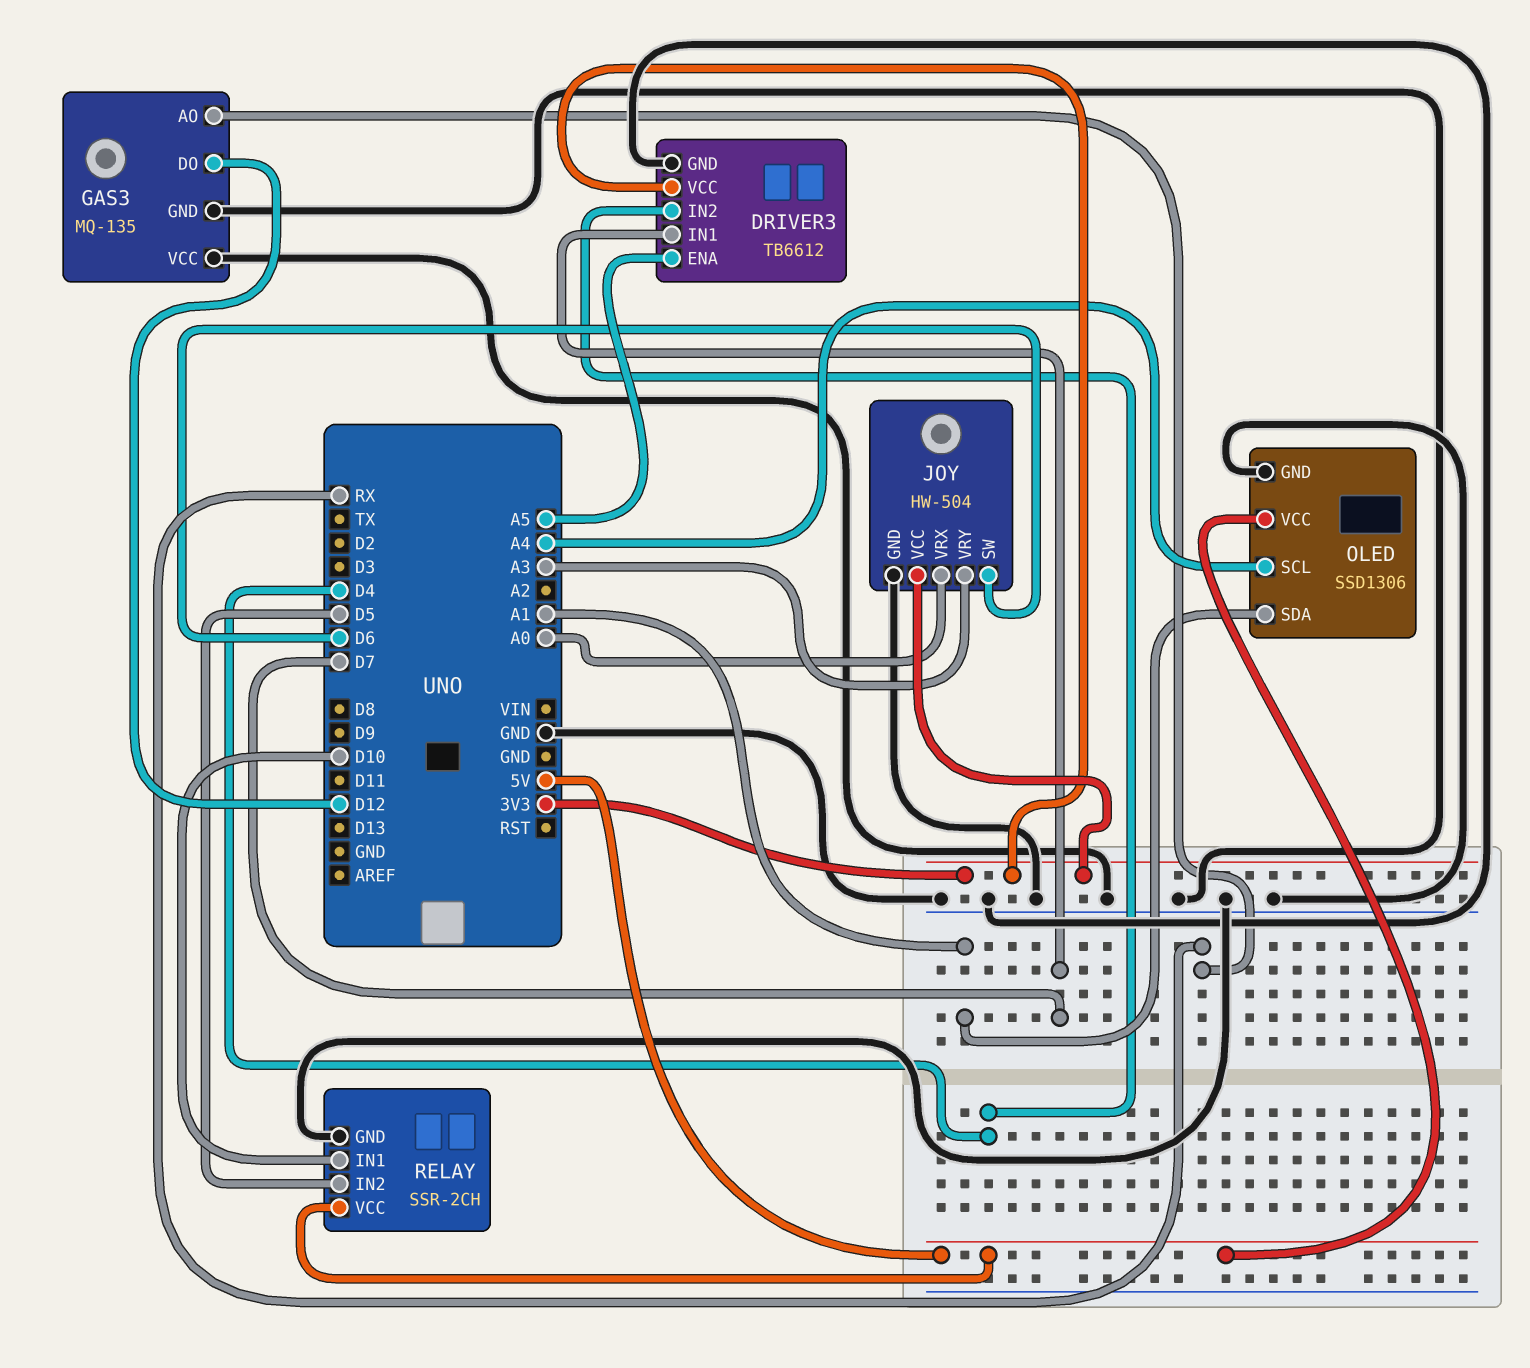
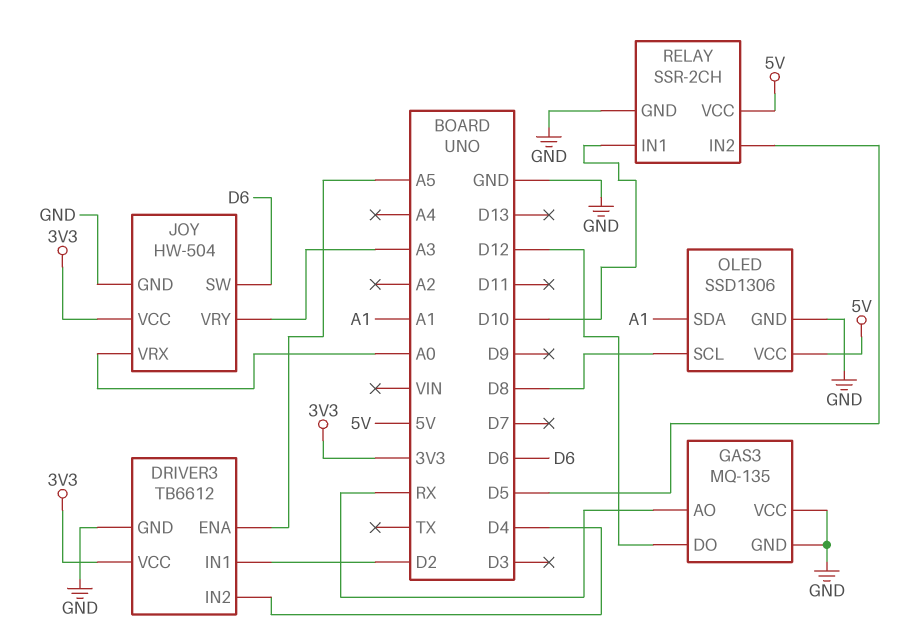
DRIVER3 pin IN1: D7 -> D2
OLED pin SCL: A4 -> D8

